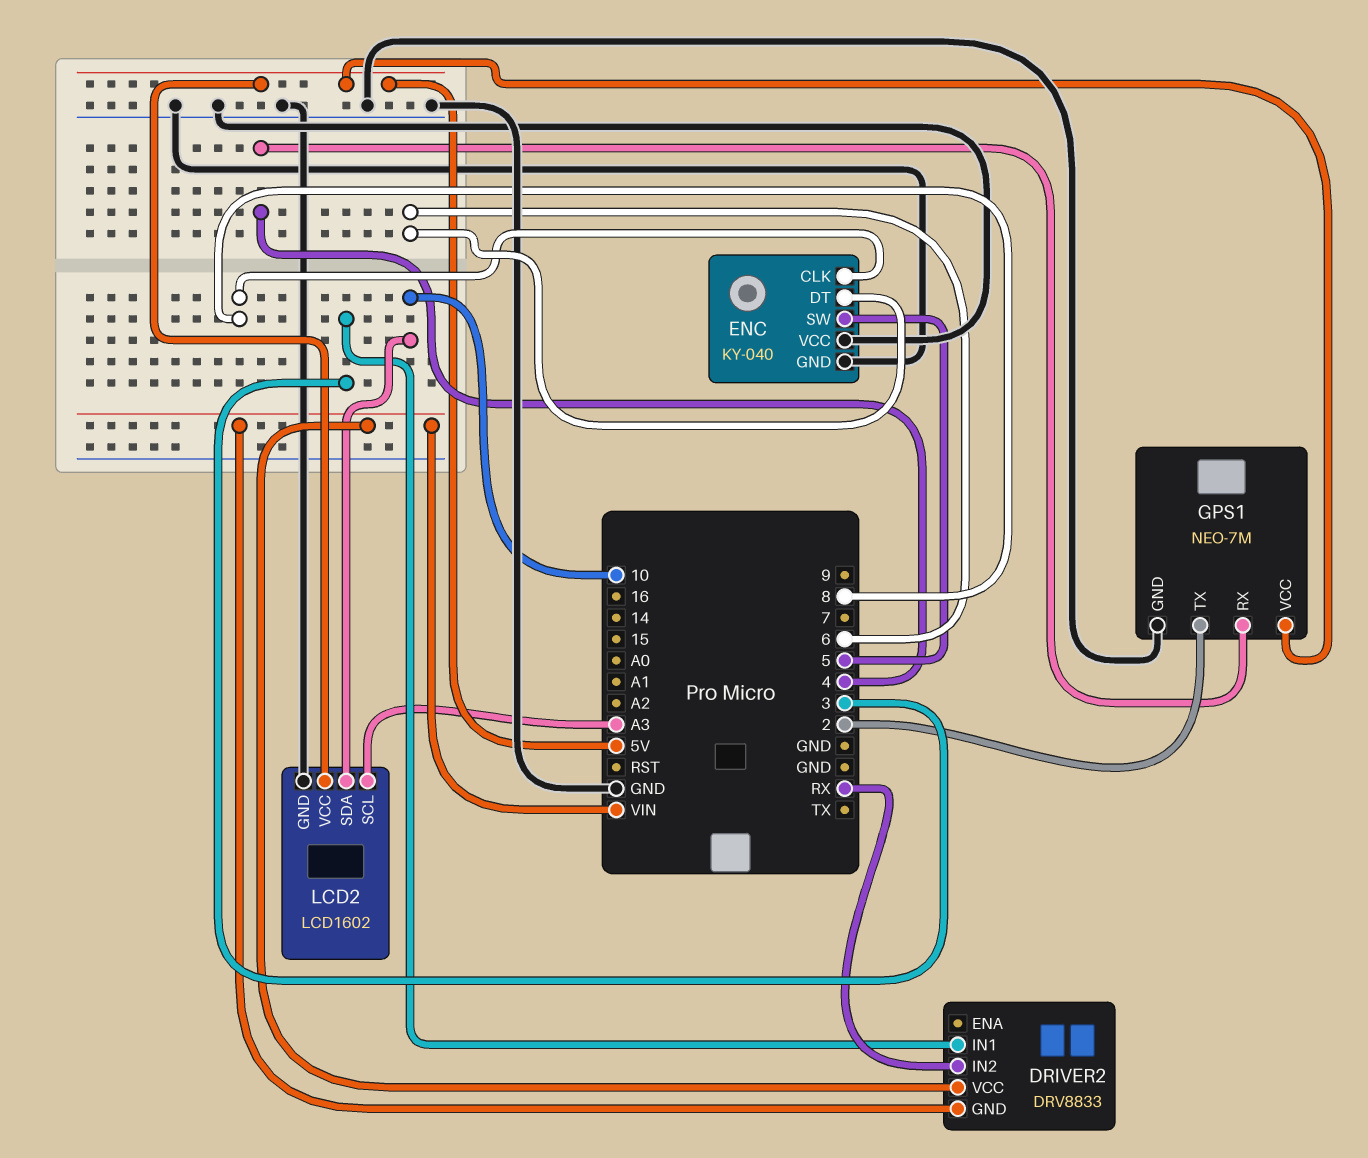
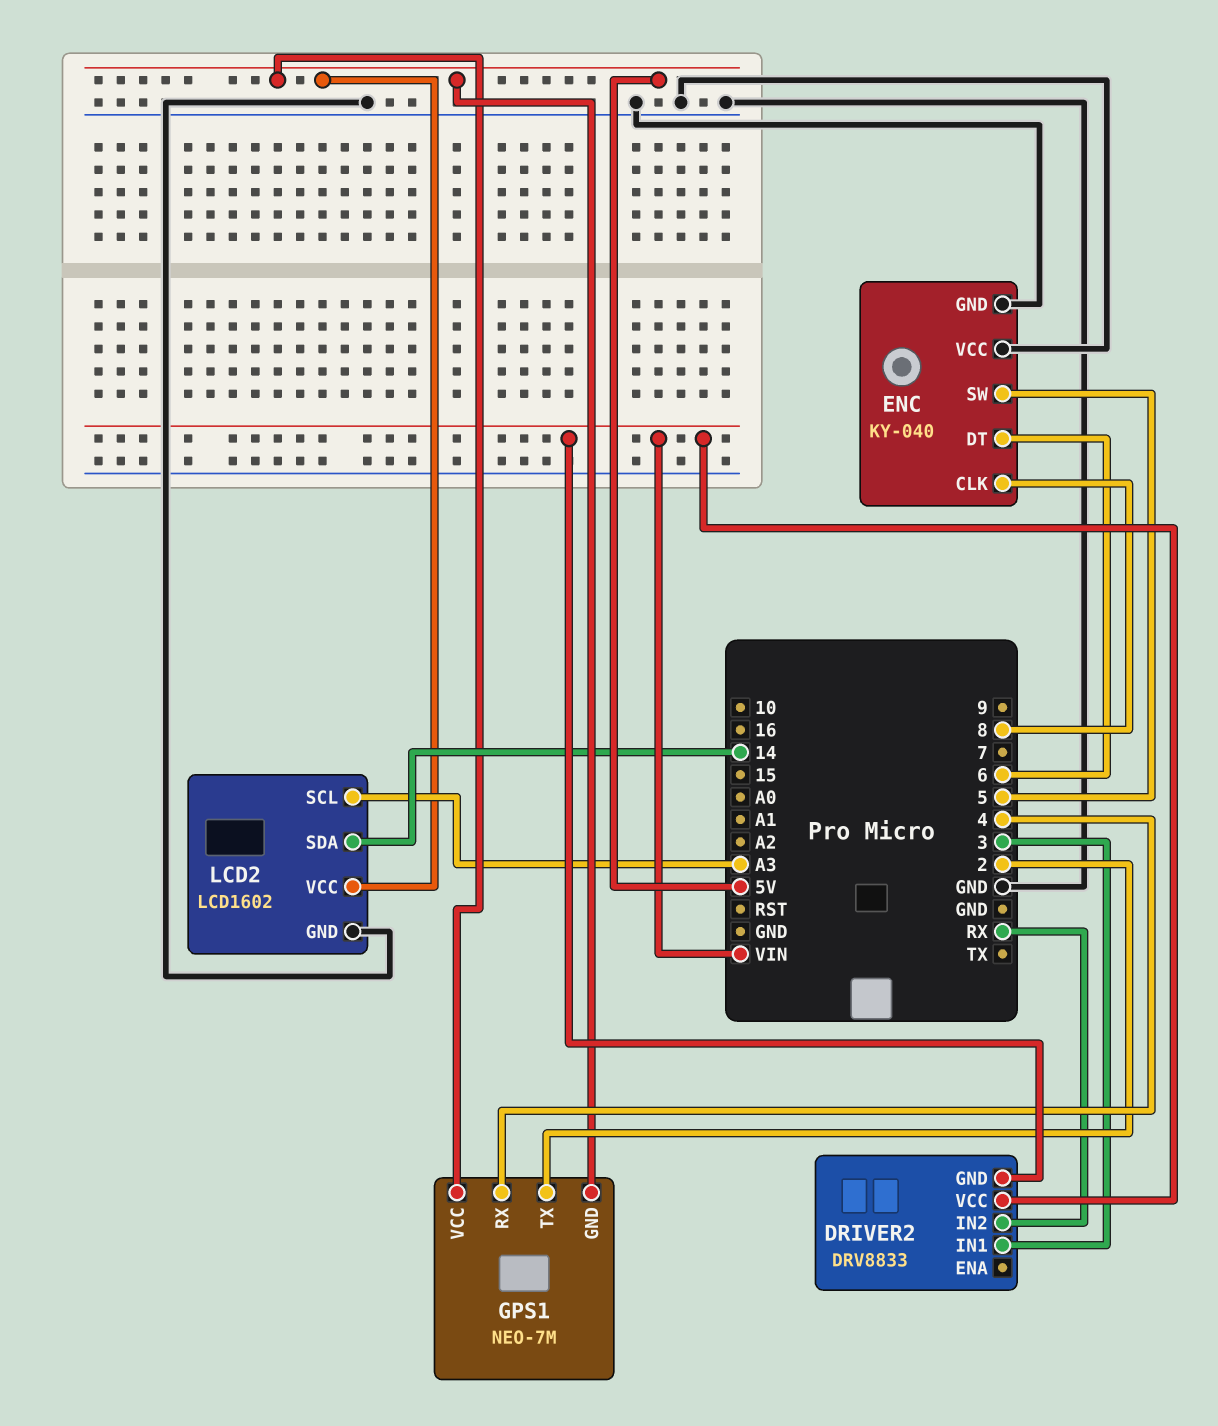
GPS1 pin GND: GND -> 5V
LCD2 pin SDA: 10 -> 14

